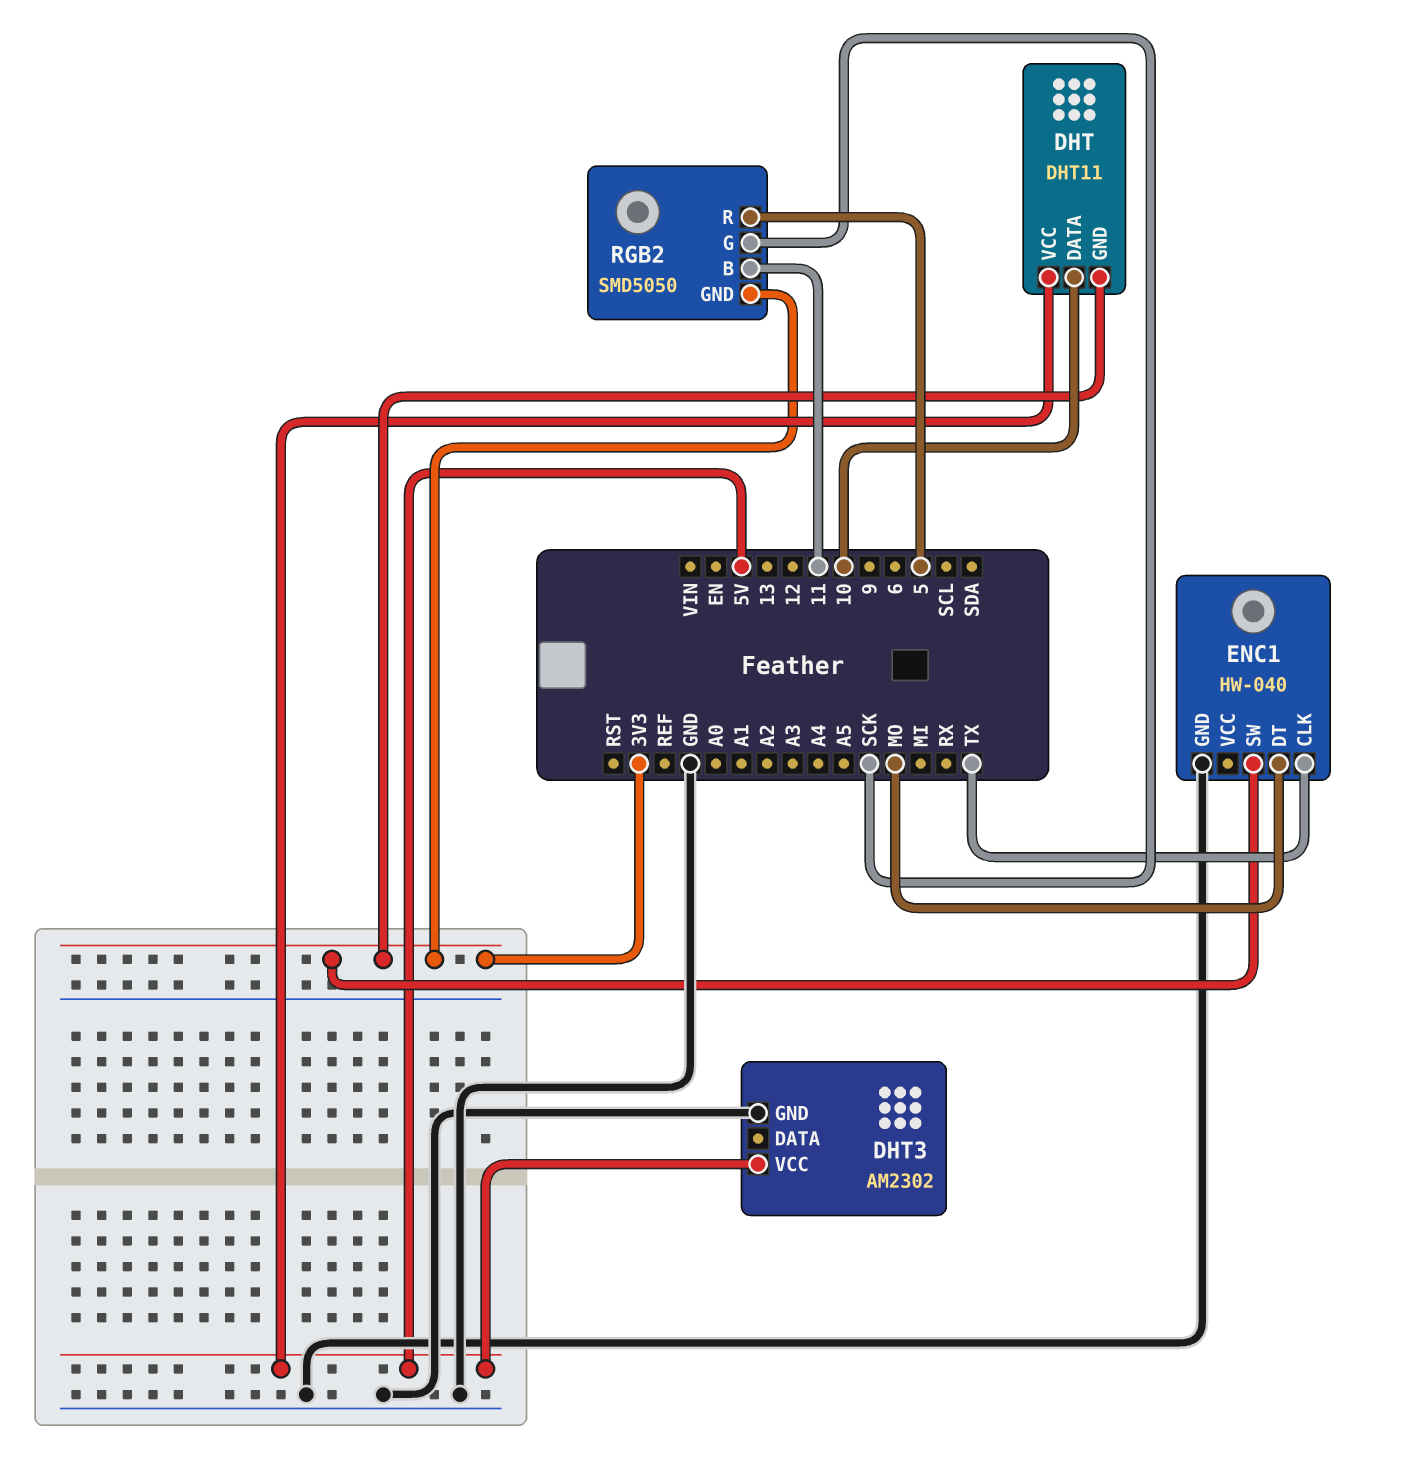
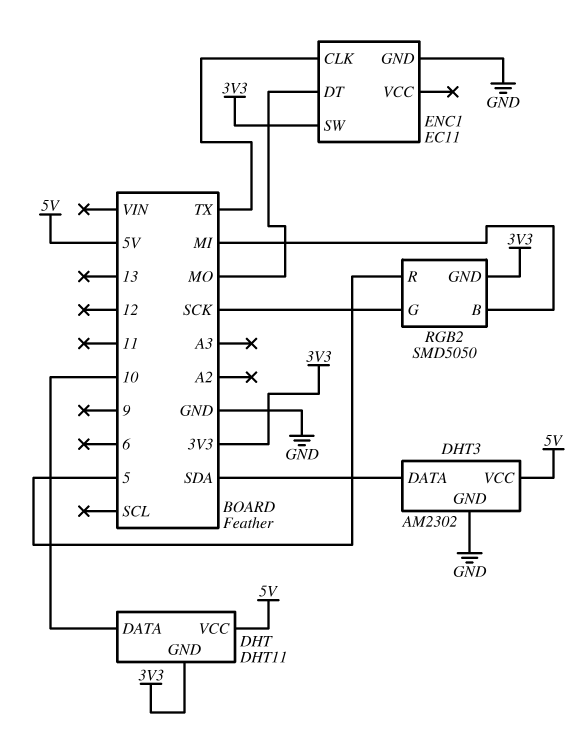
DHT3 pin DATA: none -> SDA
ENC1: HW-040 -> EC11
RGB2 pin B: 11 -> MI

